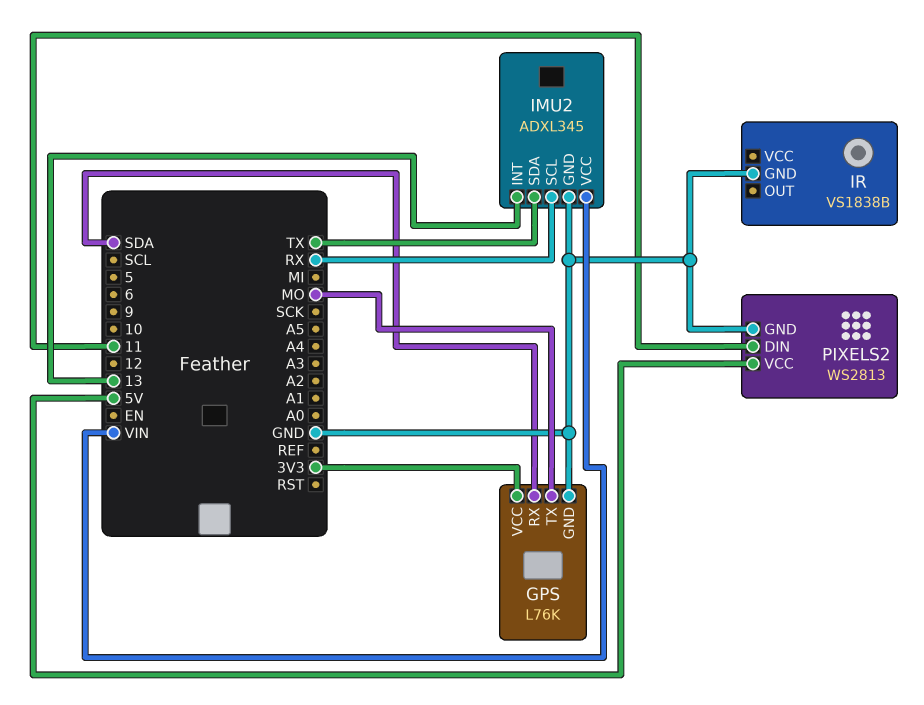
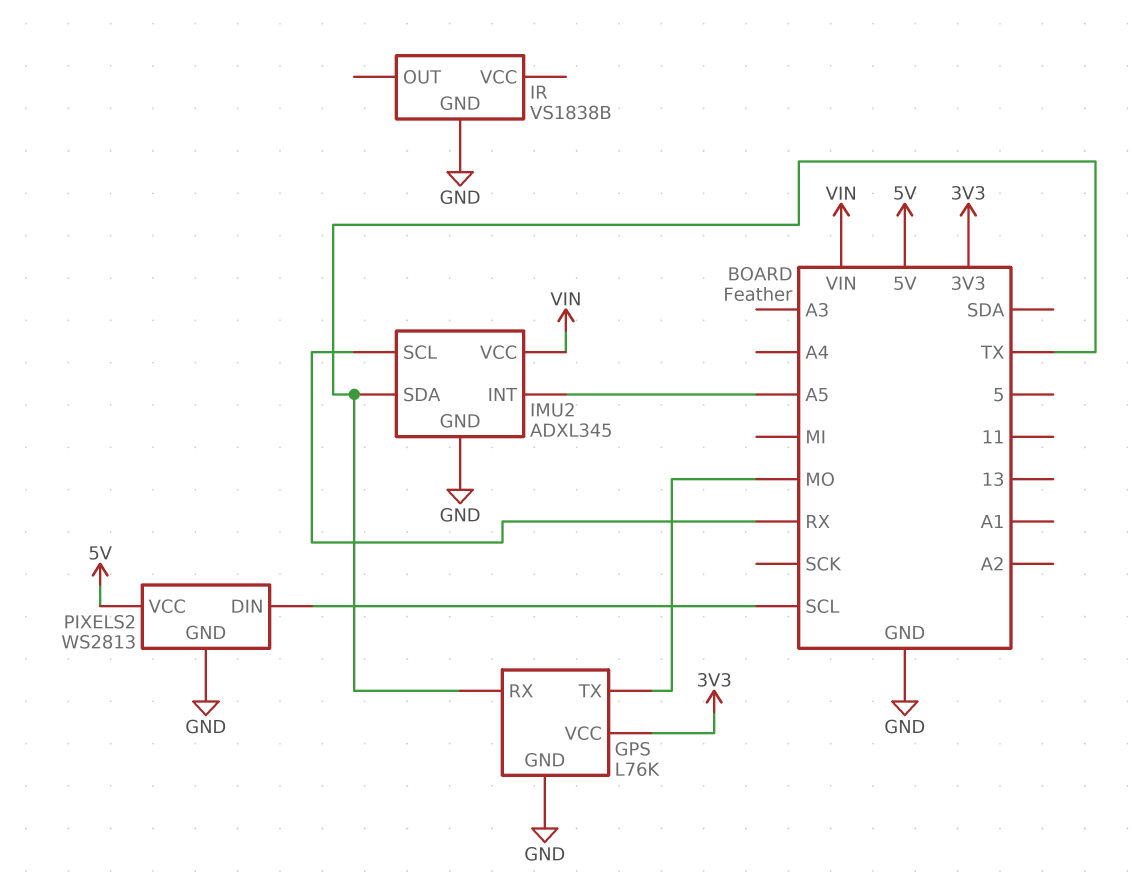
GPS pin RX: SDA -> TX
IMU2 pin INT: 13 -> A5
PIXELS2 pin DIN: 11 -> SCL

